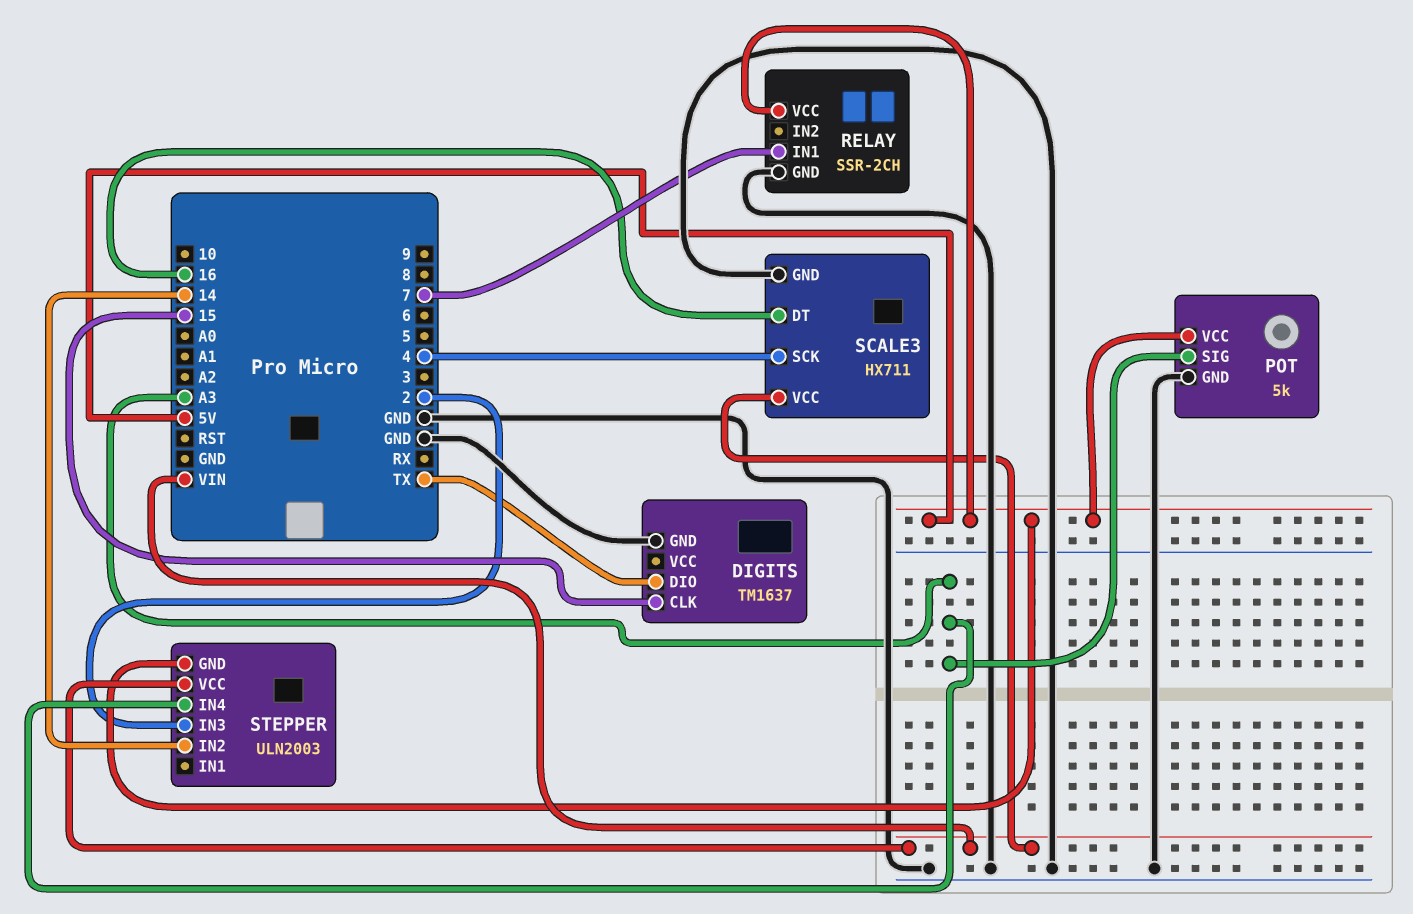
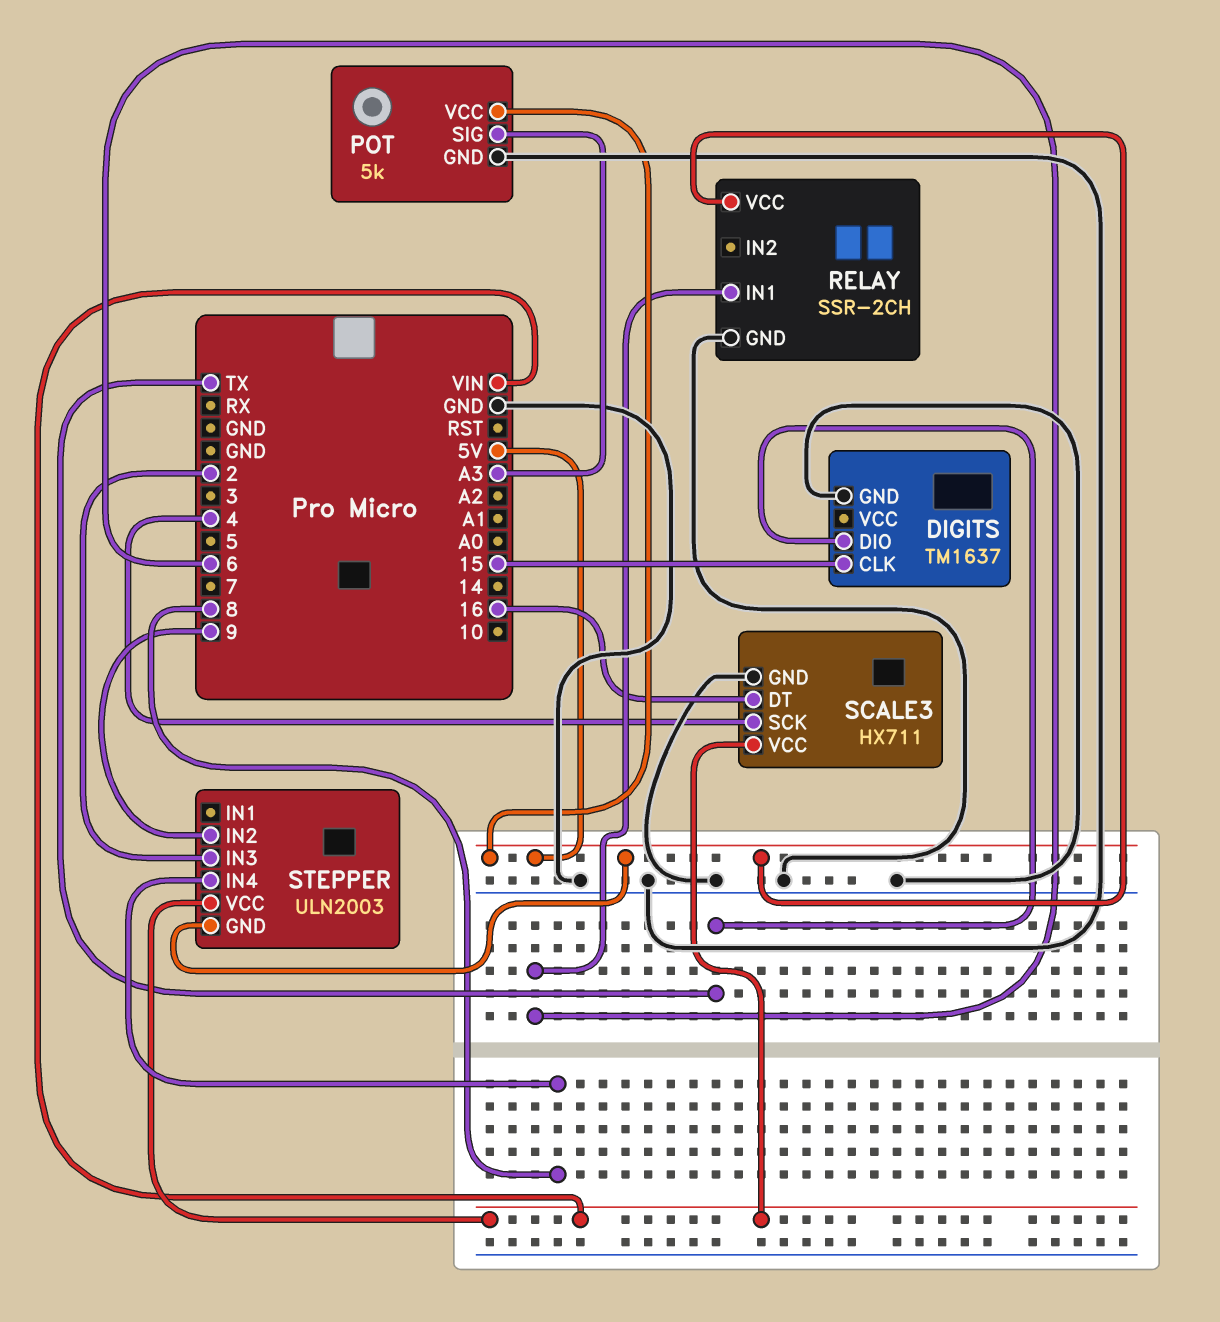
RELAY pin IN1: 7 -> 6
STEPPER pin IN2: 14 -> 9
STEPPER pin IN4: A3 -> 8

